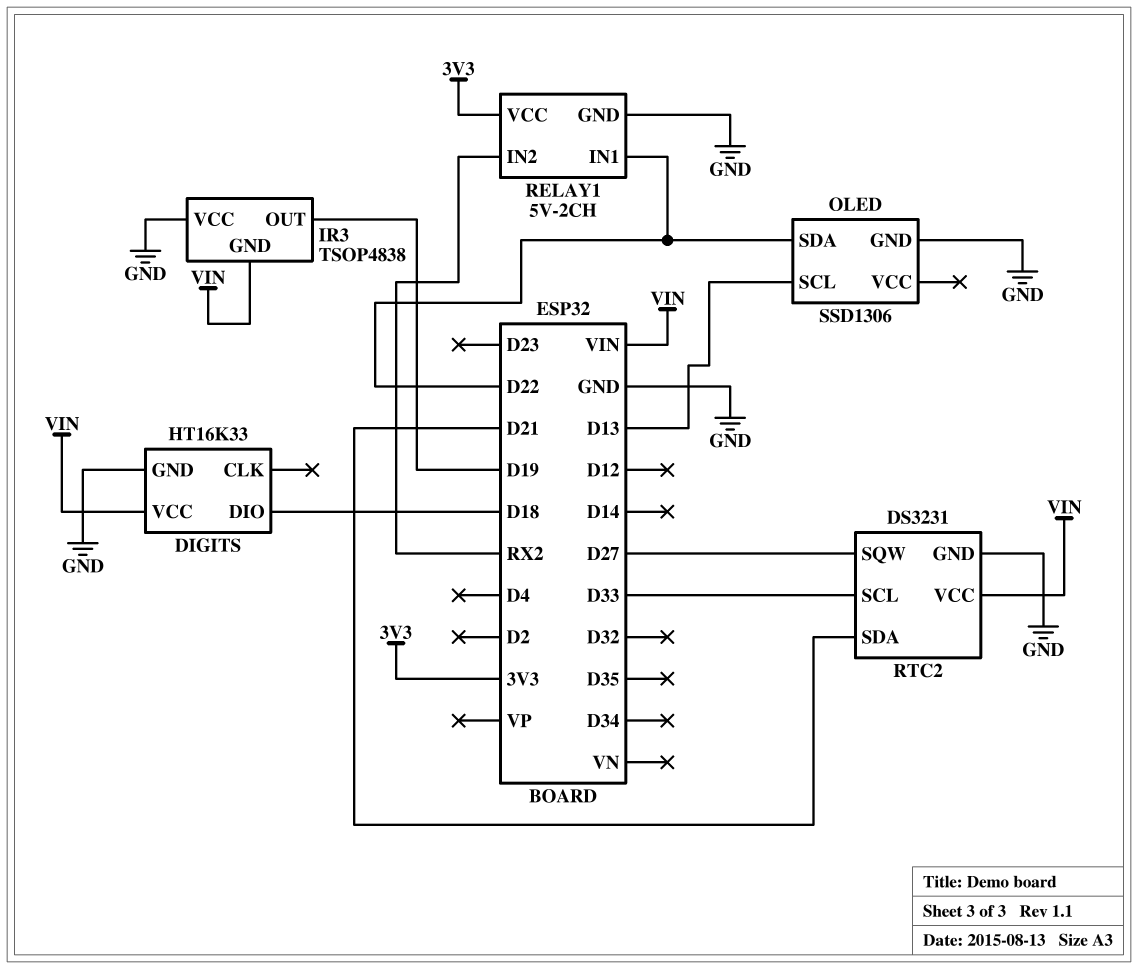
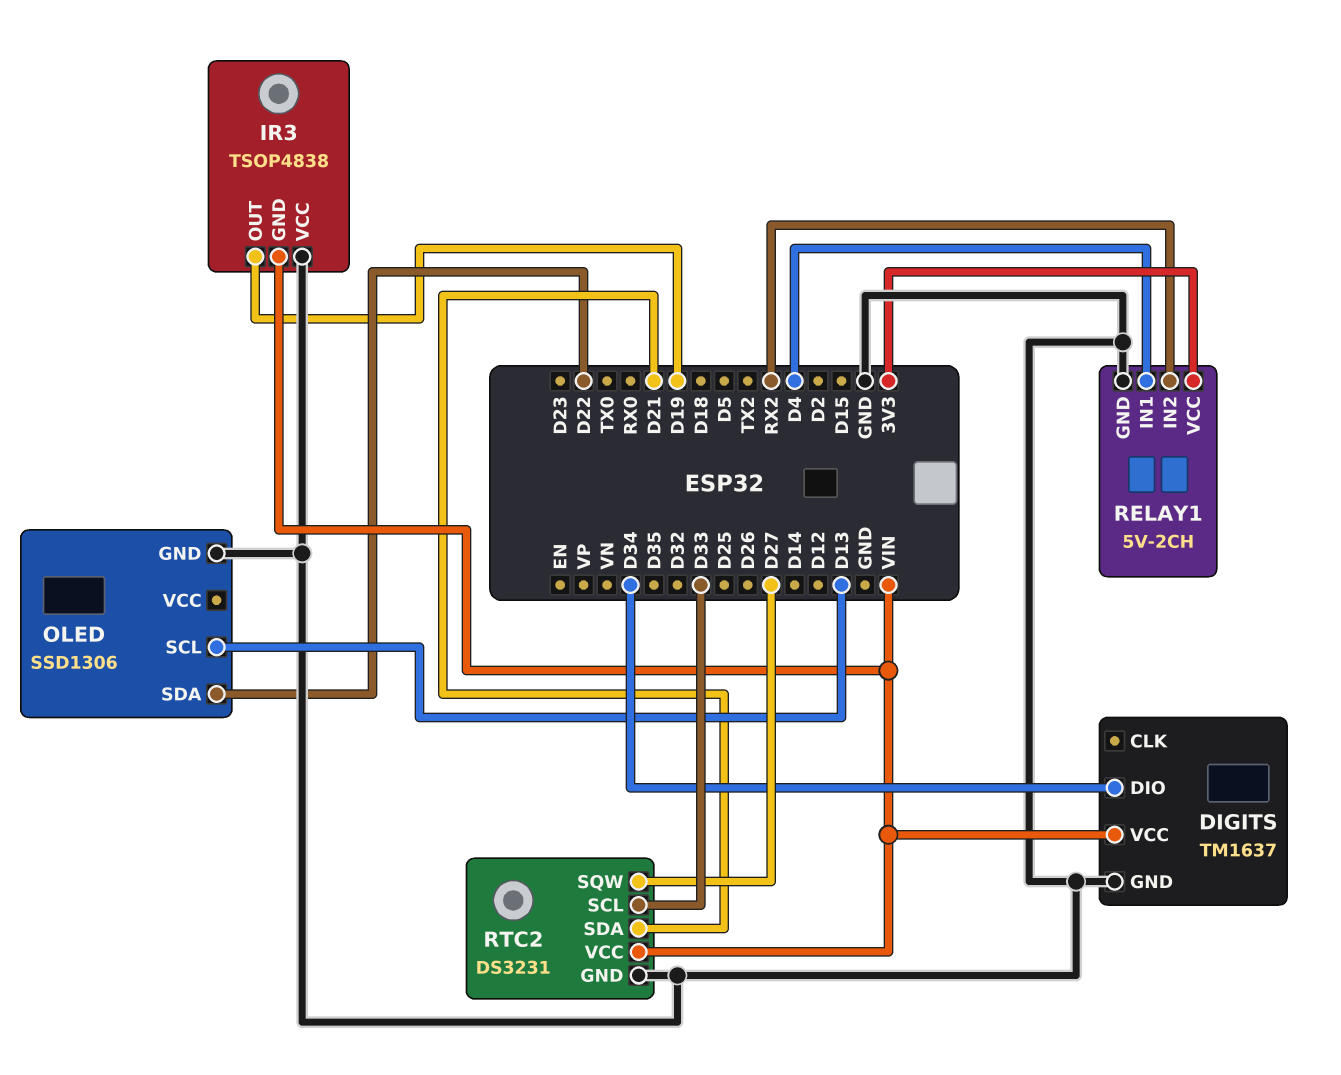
DIGITS: HT16K33 -> TM1637
DIGITS pin DIO: D18 -> D34
RELAY1 pin IN1: D22 -> D4

